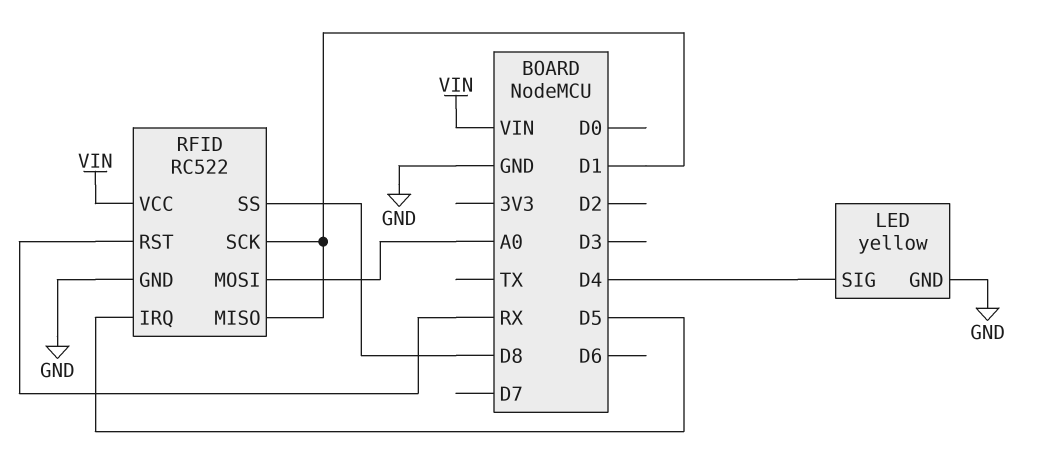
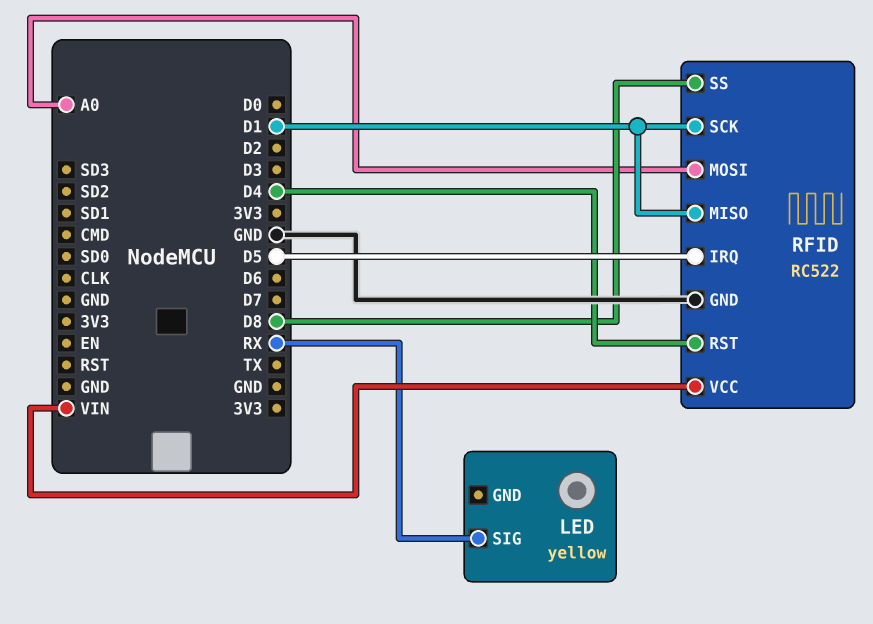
LED pin GND: GND -> none
LED pin SIG: D4 -> RX
RFID pin RST: RX -> D4

